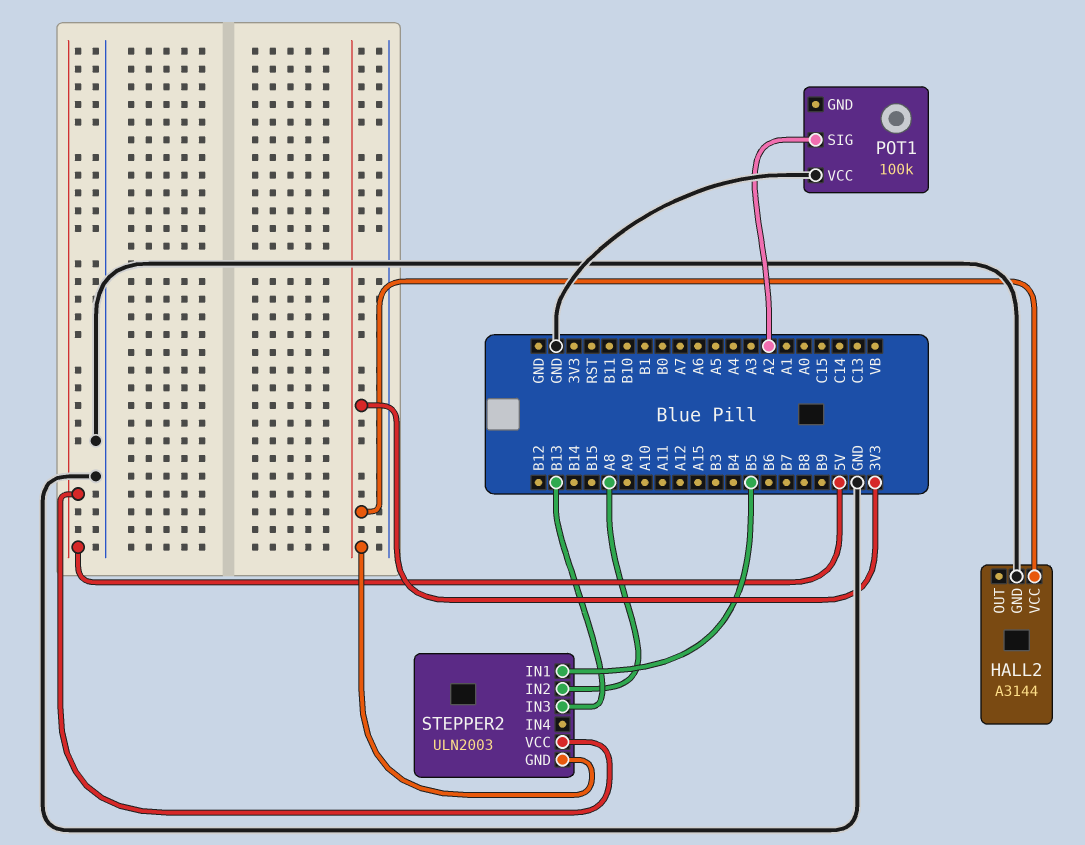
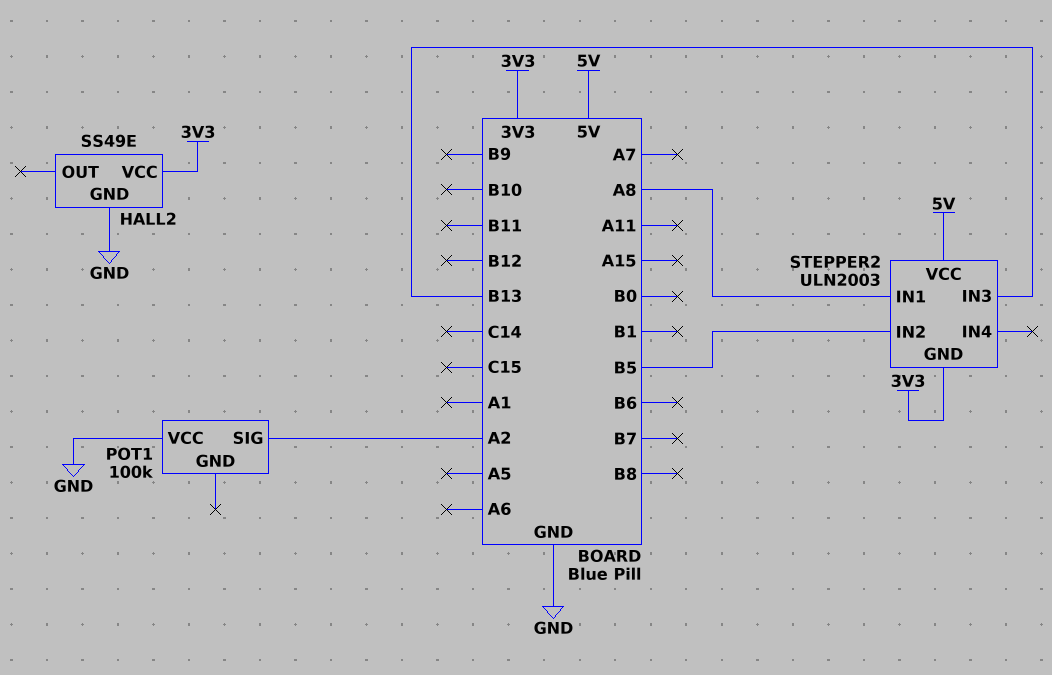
HALL2: A3144 -> SS49E
STEPPER2 pin IN1: B5 -> A8
STEPPER2 pin IN2: A8 -> B5

